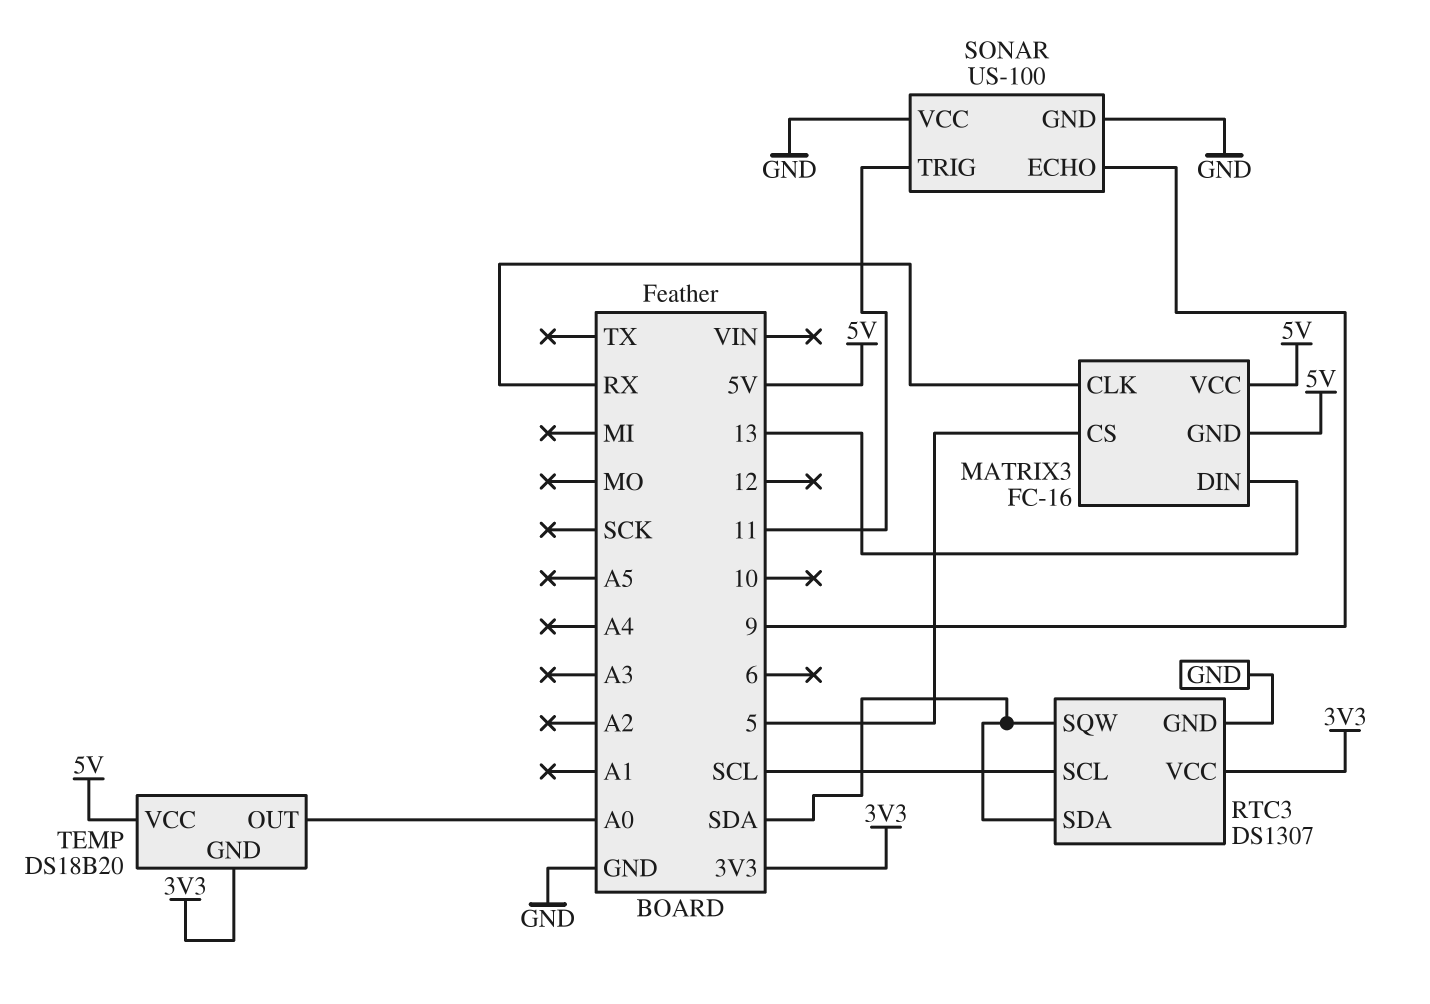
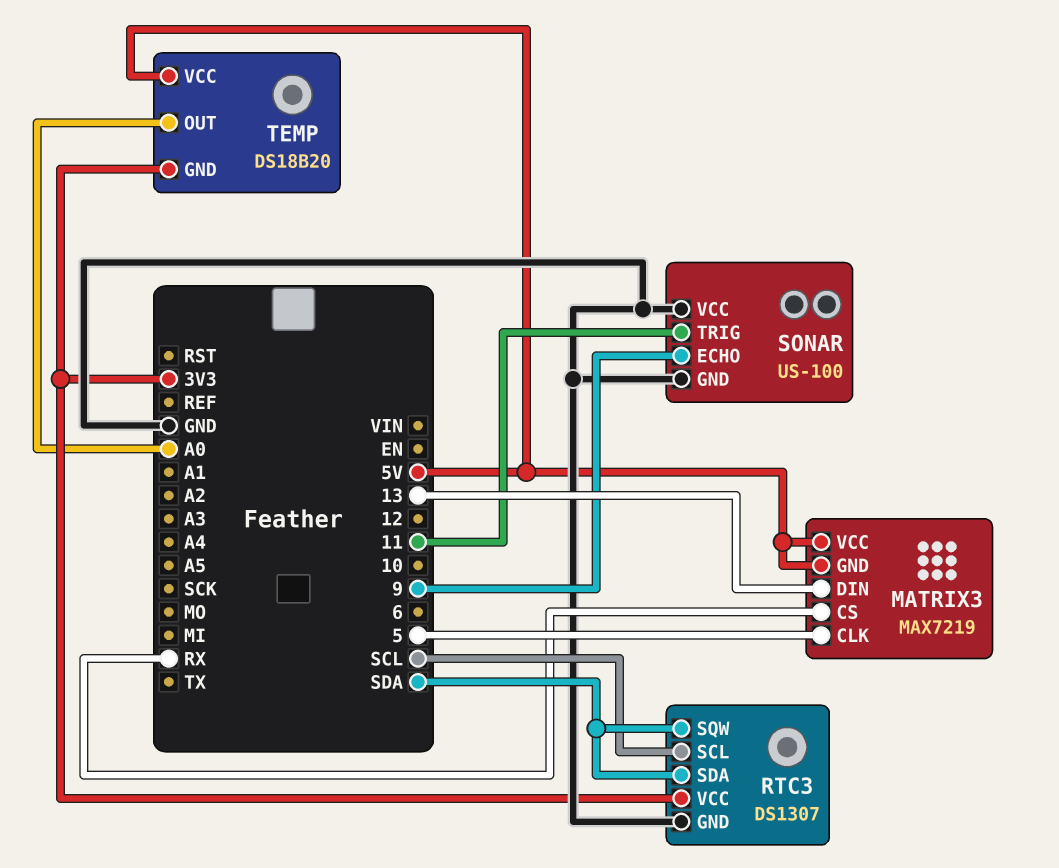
MATRIX3: FC-16 -> MAX7219
MATRIX3 pin CLK: RX -> 5
MATRIX3 pin CS: 5 -> RX

